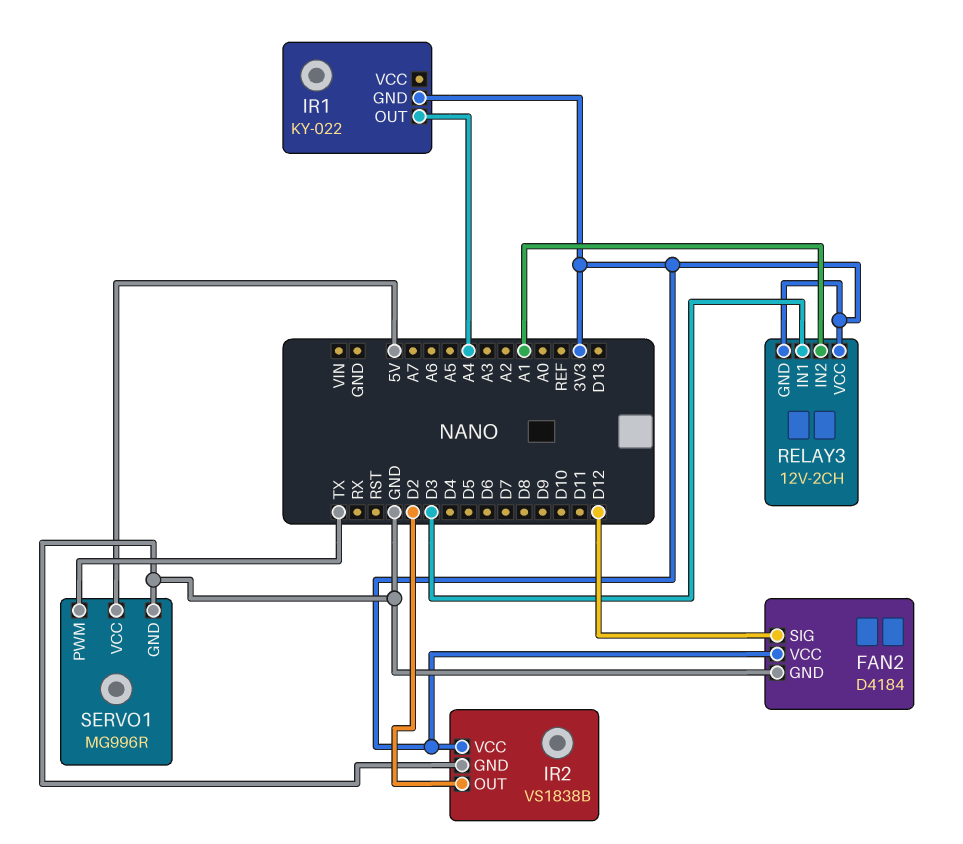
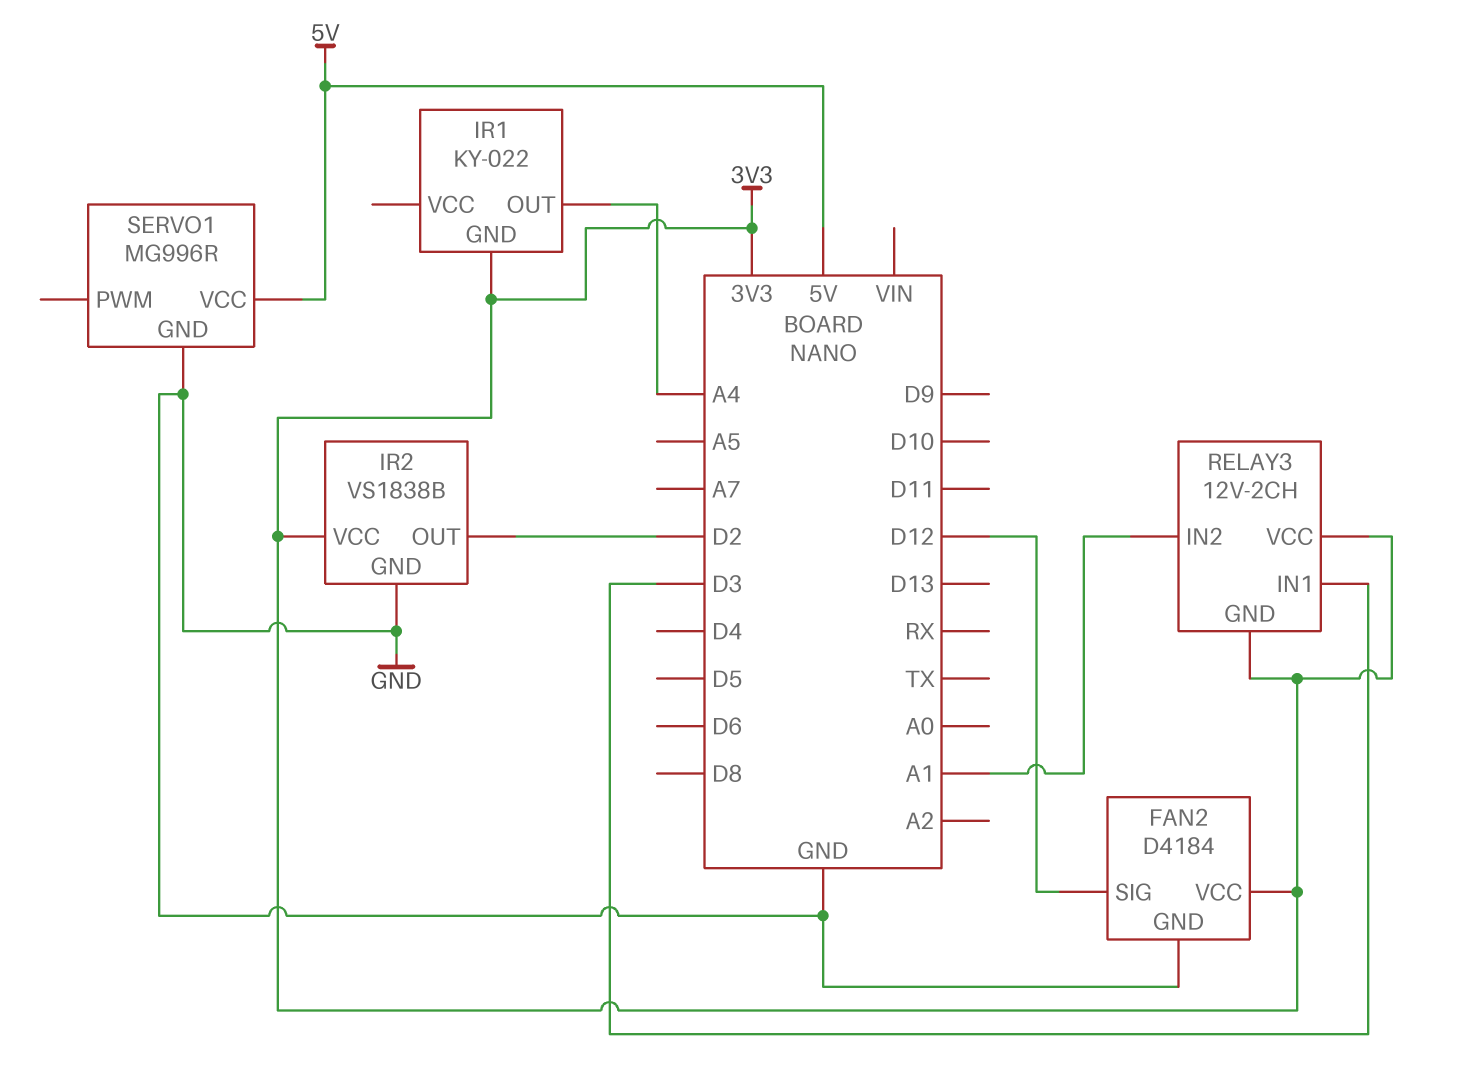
SERVO1 pin PWM: TX -> none

